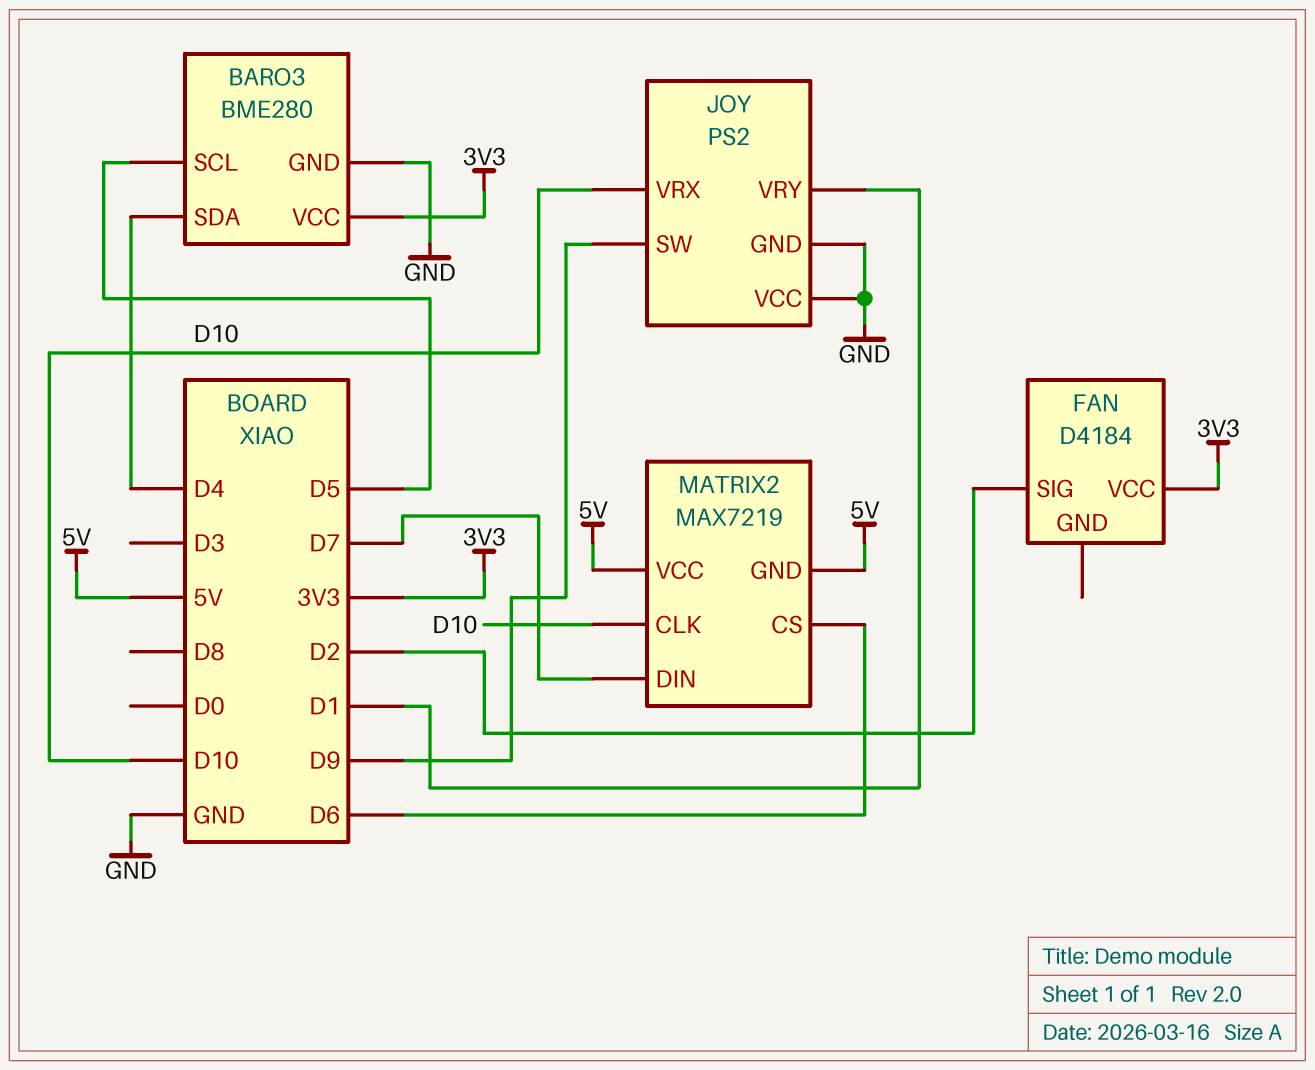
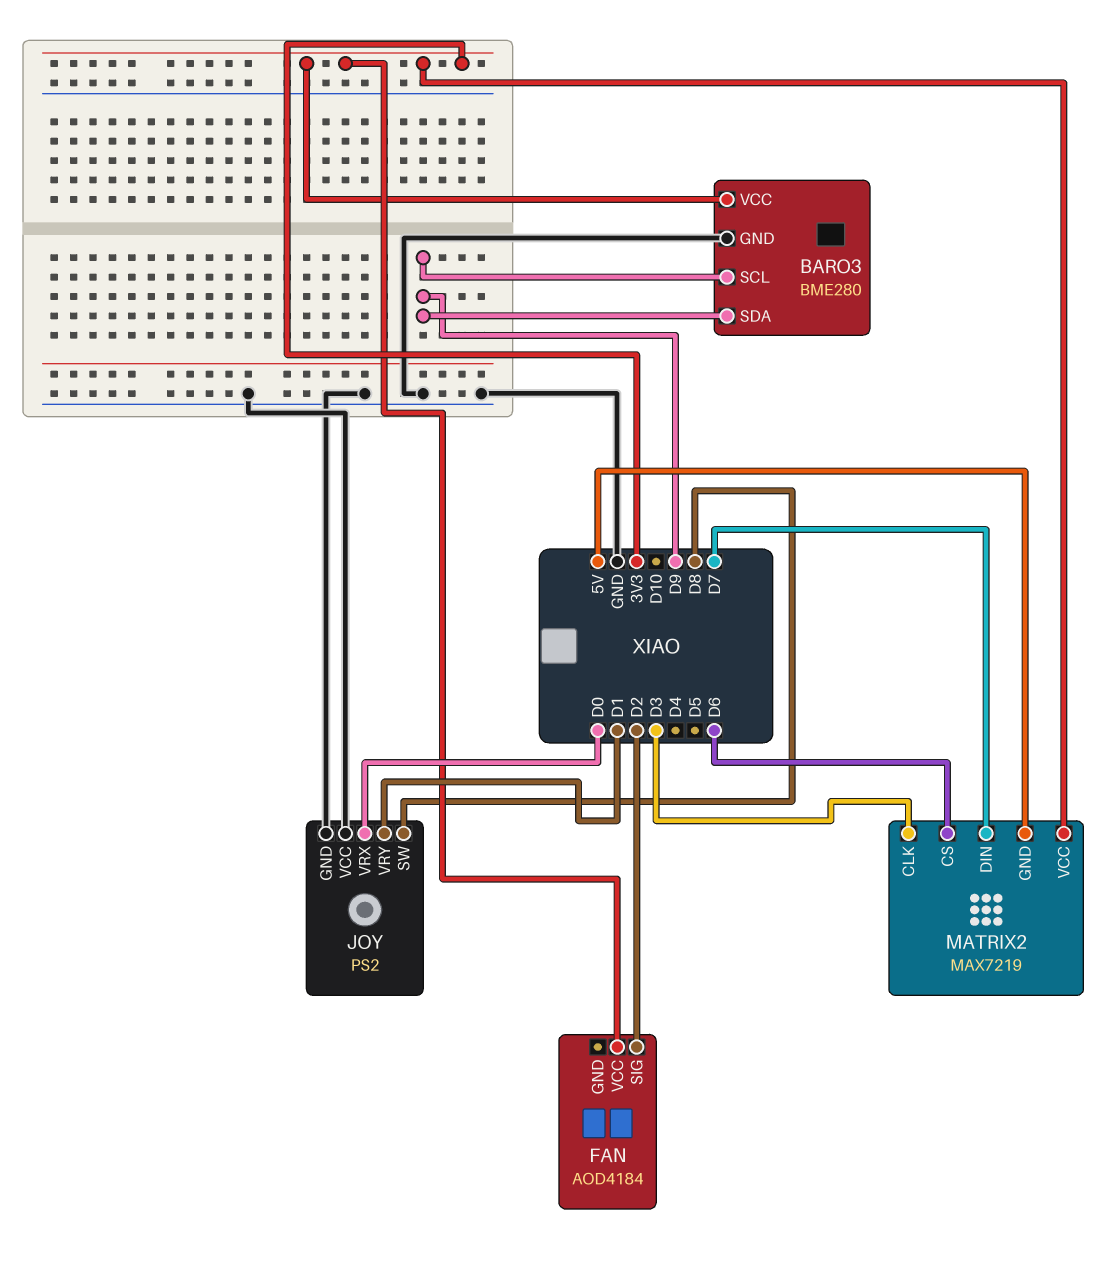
BARO3 pin SCL: D5 -> D9
BARO3 pin SDA: D4 -> D9
FAN: D4184 -> AOD4184
JOY pin SW: D9 -> D8
JOY pin VRX: D10 -> D0
MATRIX2 pin CLK: D10 -> D3
MATRIX2 pin VCC: 5V -> 3V3

